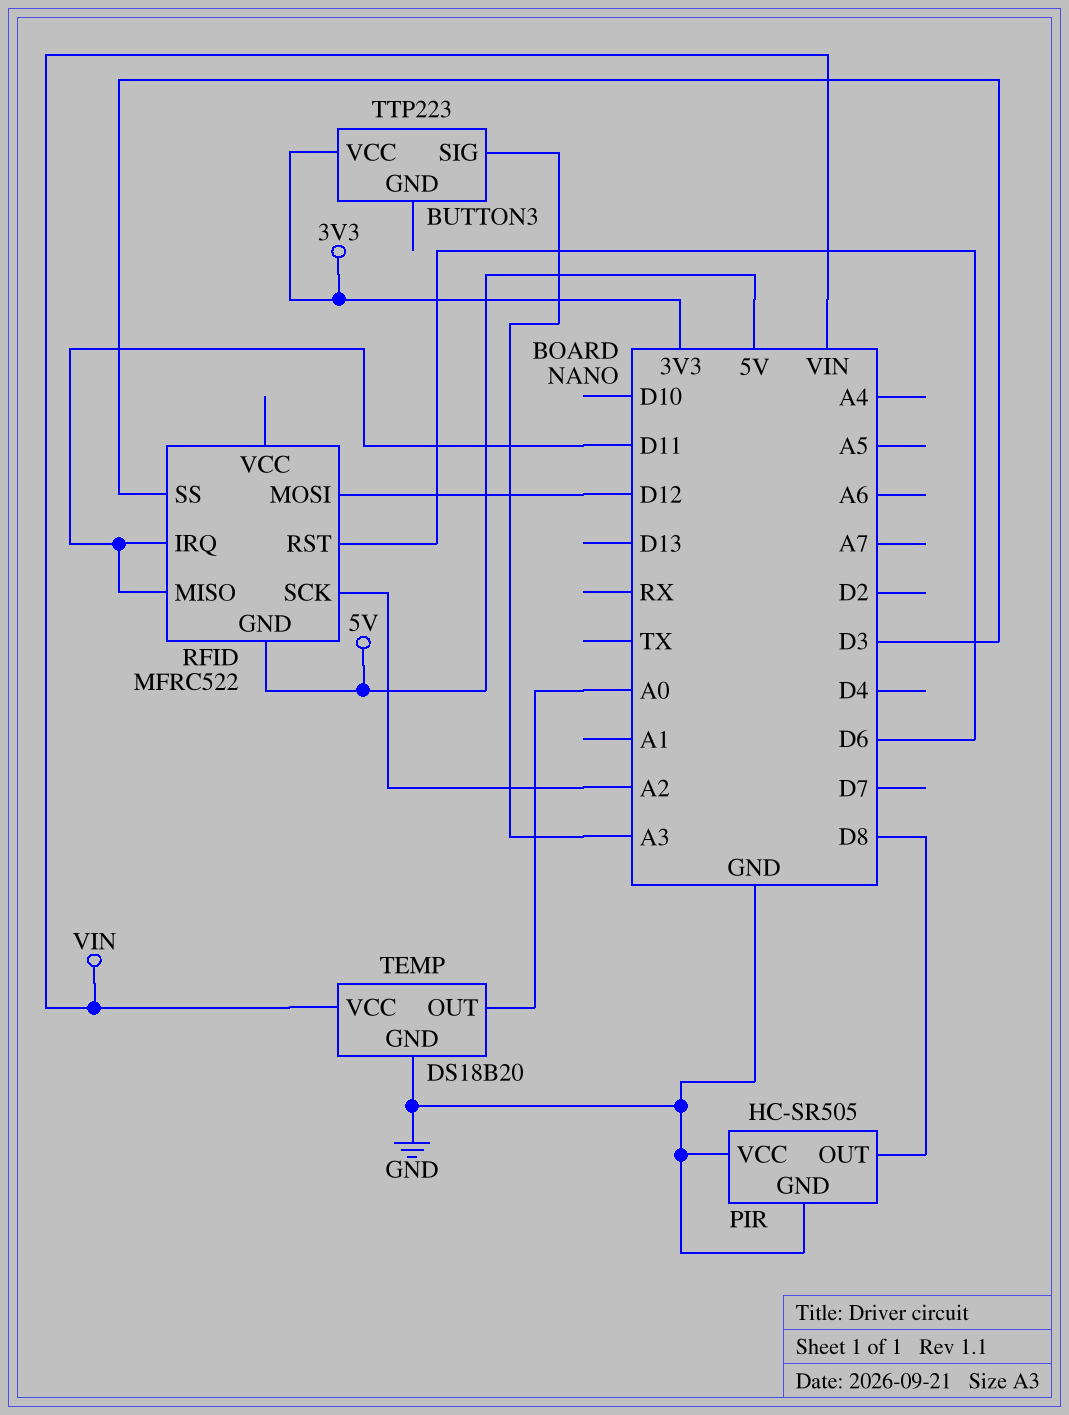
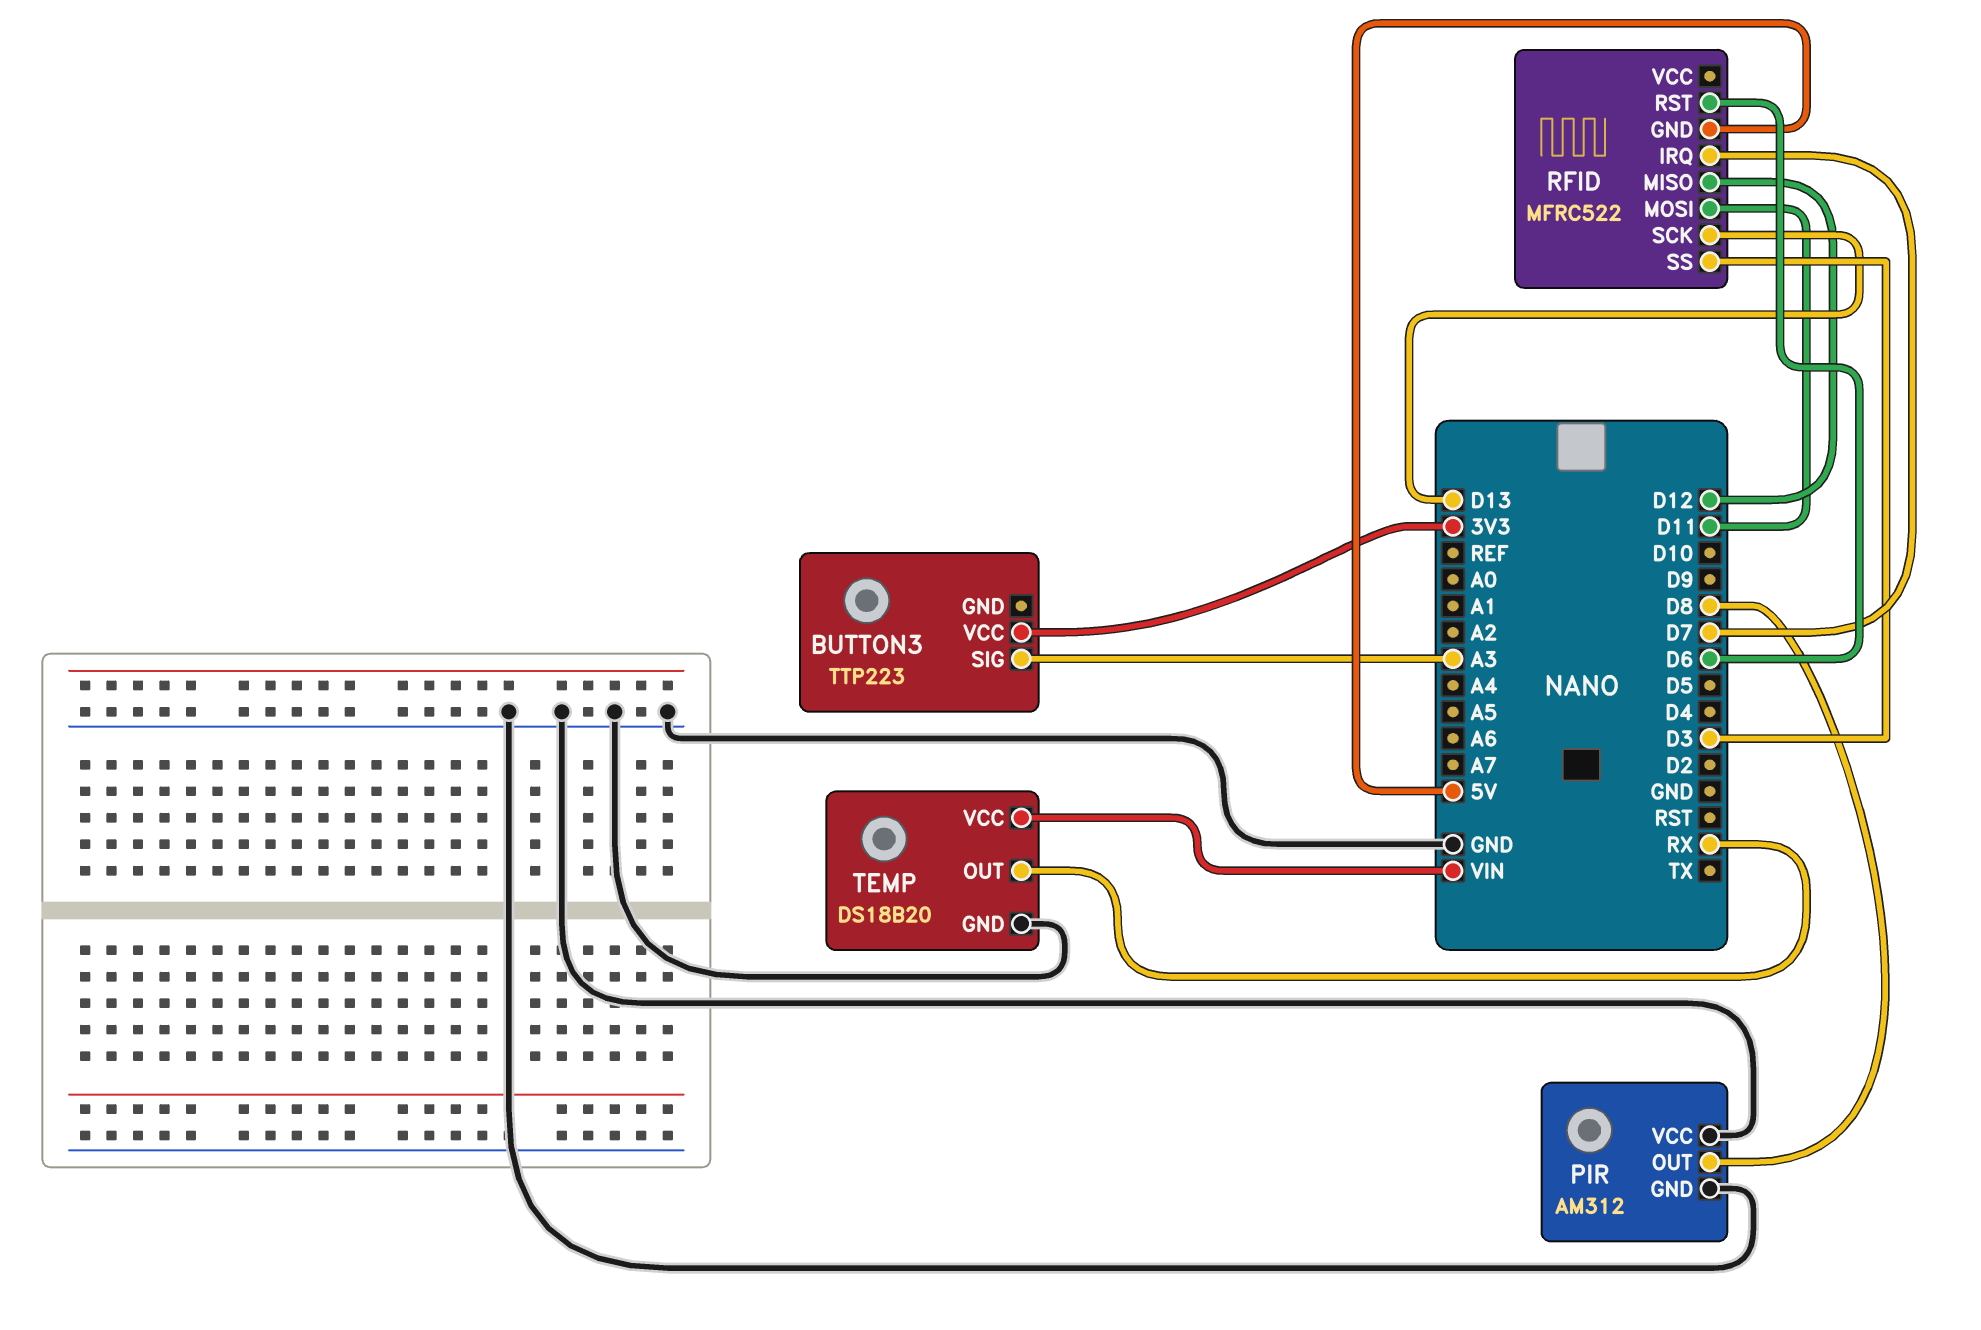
PIR: HC-SR505 -> AM312
RFID pin IRQ: D11 -> D7
RFID pin MISO: D11 -> D12
RFID pin MOSI: D12 -> D11
RFID pin SCK: A2 -> D13
TEMP pin OUT: A0 -> RX

